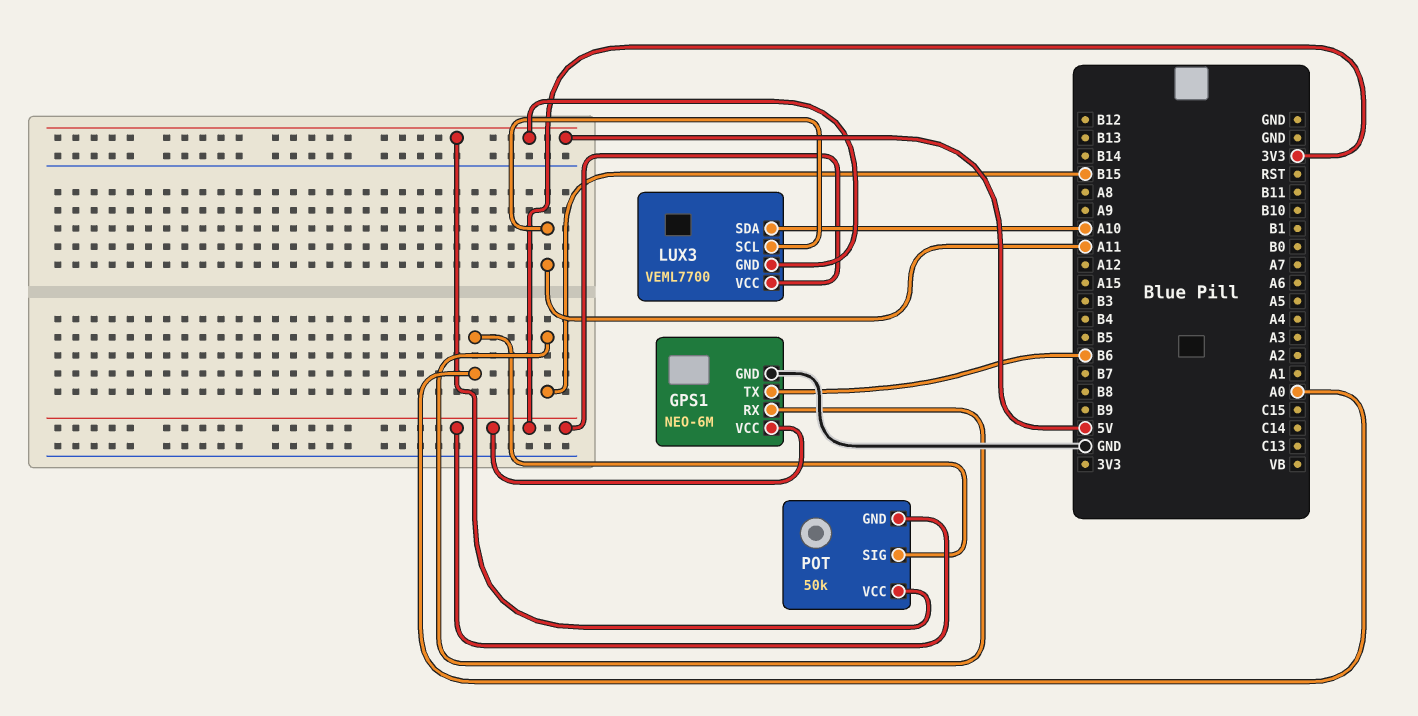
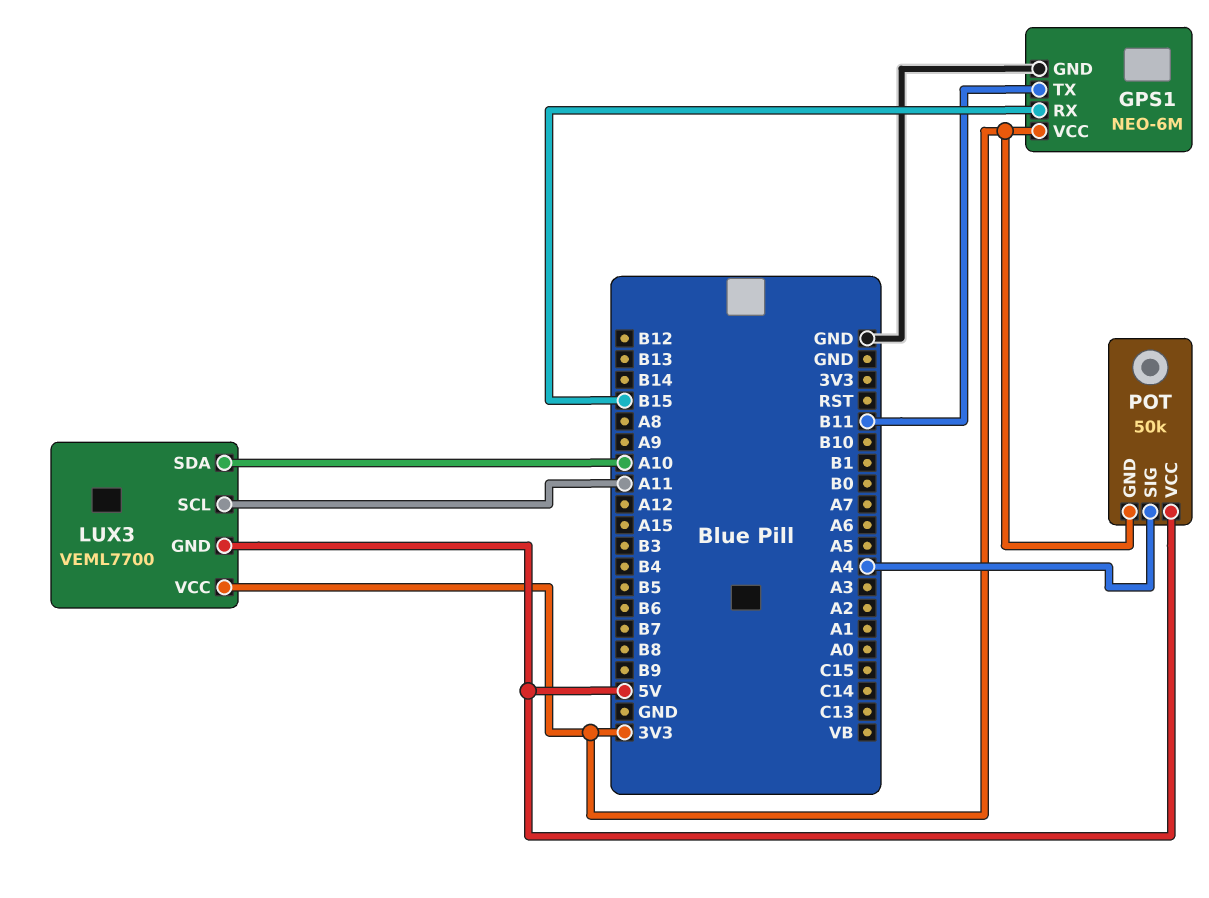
GPS1 pin TX: B6 -> B11
POT pin SIG: A0 -> A4

